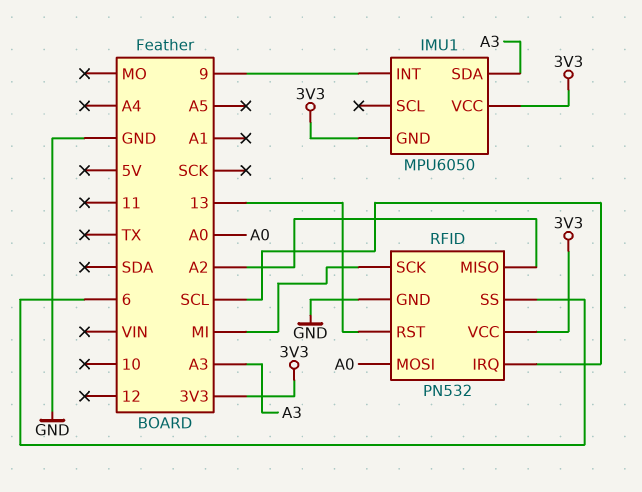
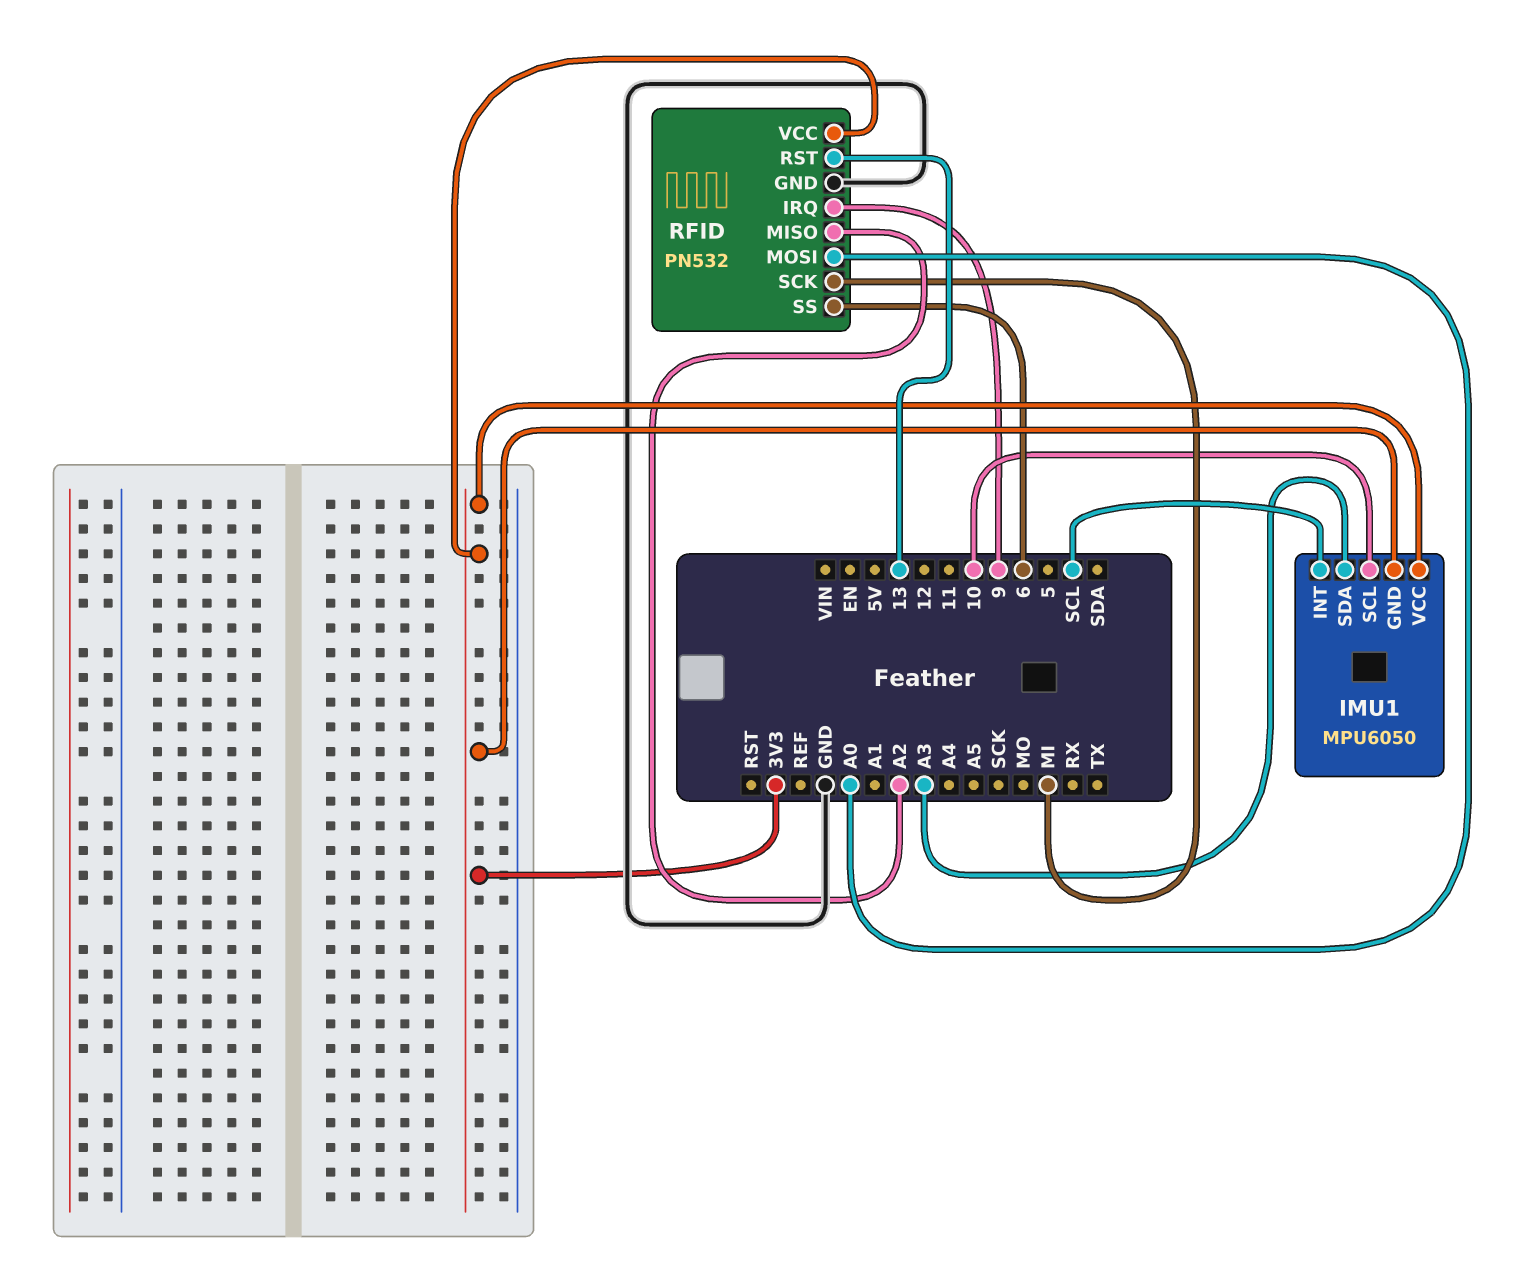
IMU1 pin INT: 9 -> SCL
IMU1 pin SCL: none -> 10
RFID pin IRQ: SCL -> 9

